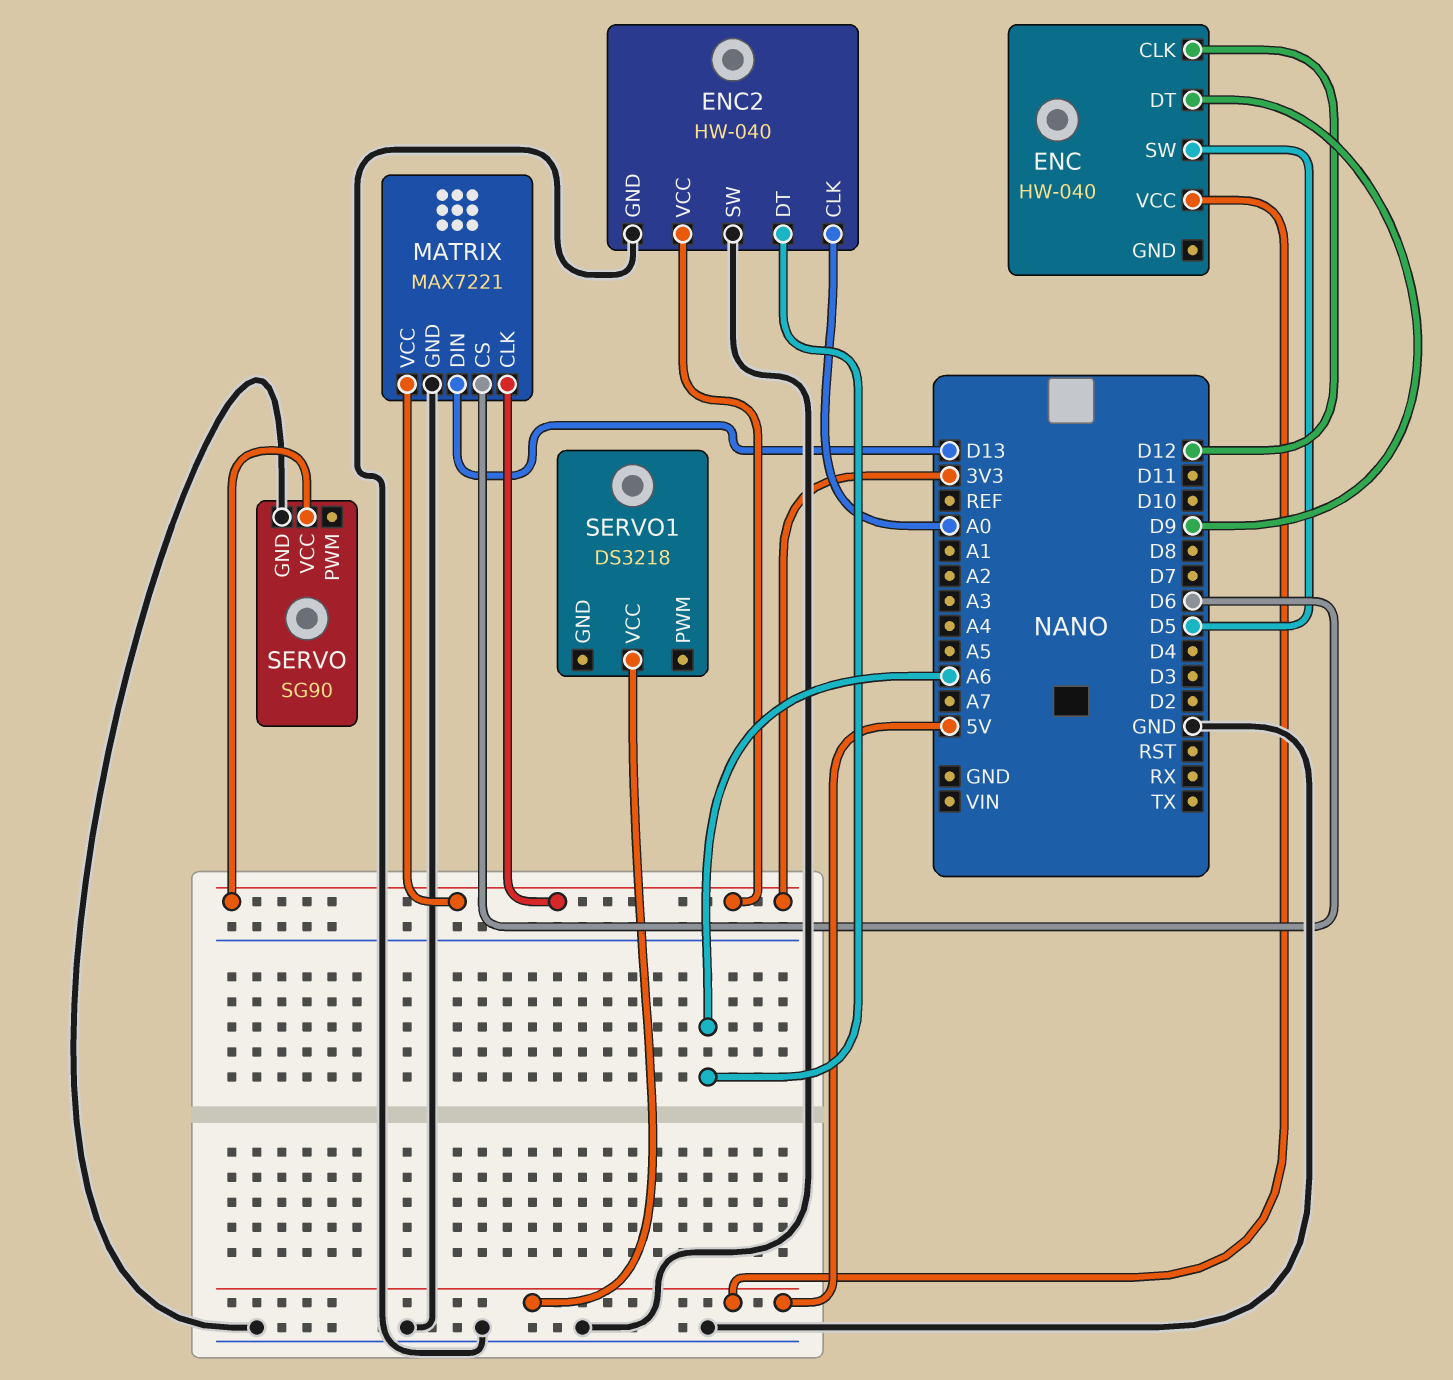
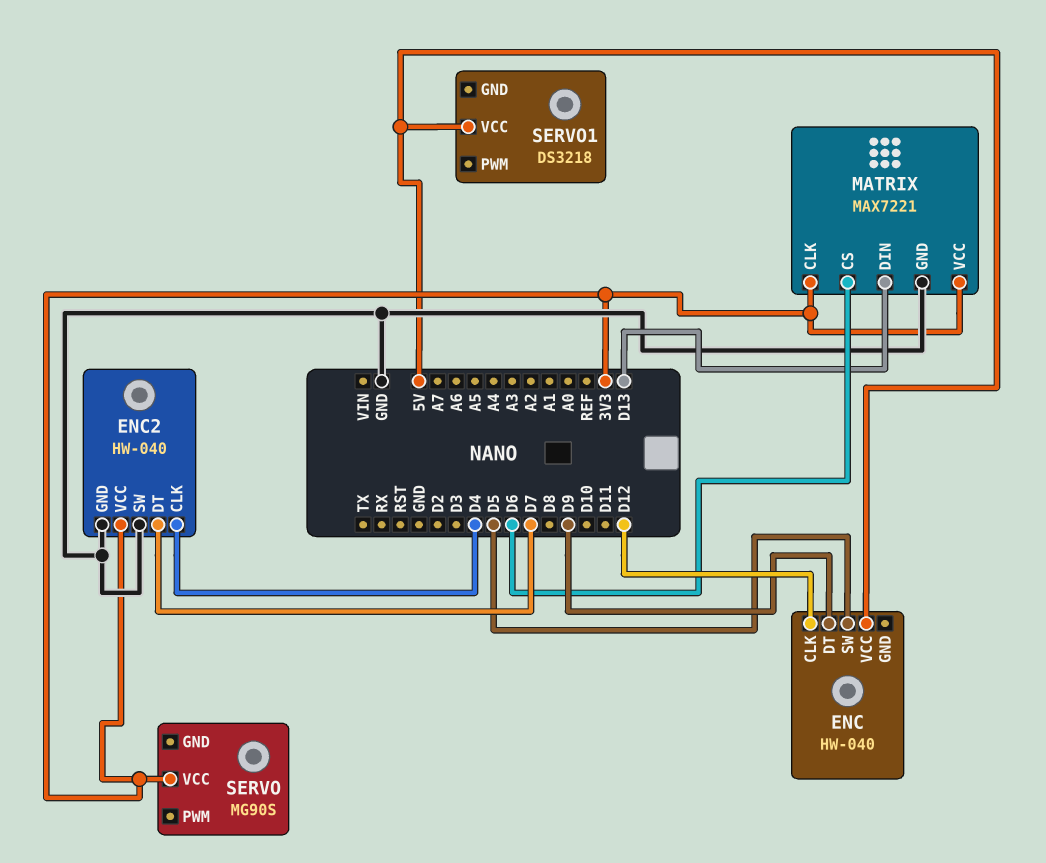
ENC2 pin CLK: A0 -> D4
ENC2 pin DT: A6 -> D7
SERVO: SG90 -> MG90S
SERVO pin GND: GND -> none

